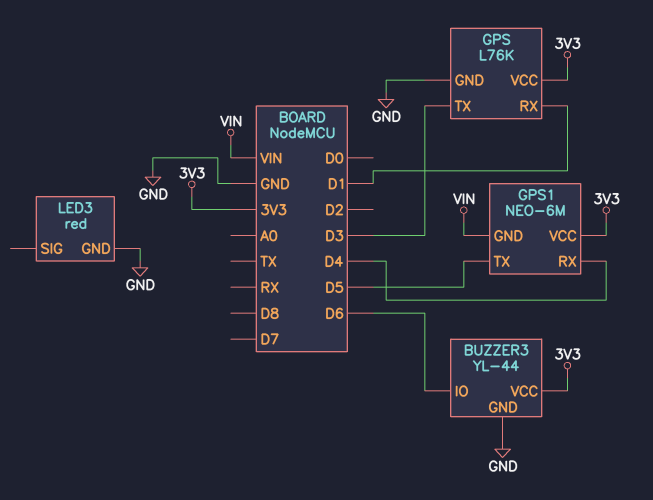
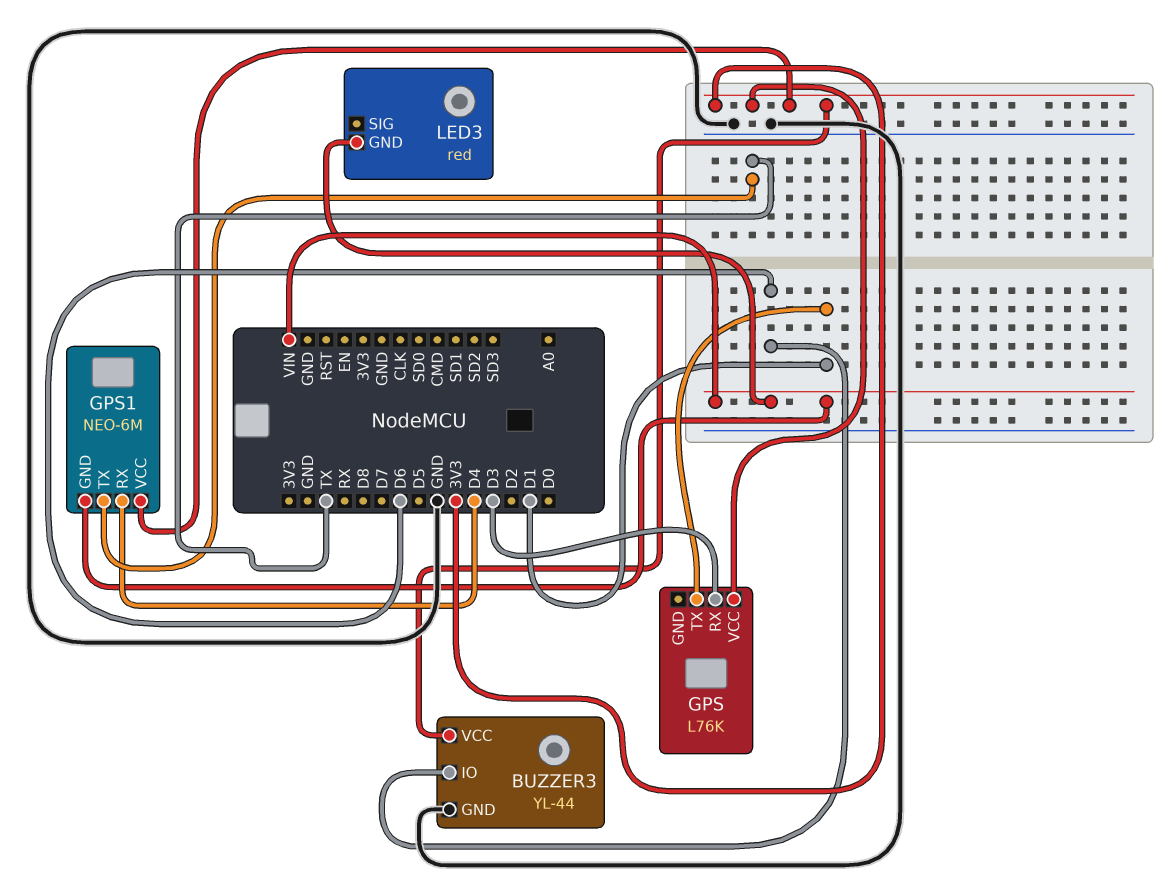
GPS pin GND: GND -> none
GPS pin RX: D1 -> D3
GPS pin TX: D3 -> D1
GPS1 pin TX: D5 -> TX
LED3 pin GND: GND -> VIN

